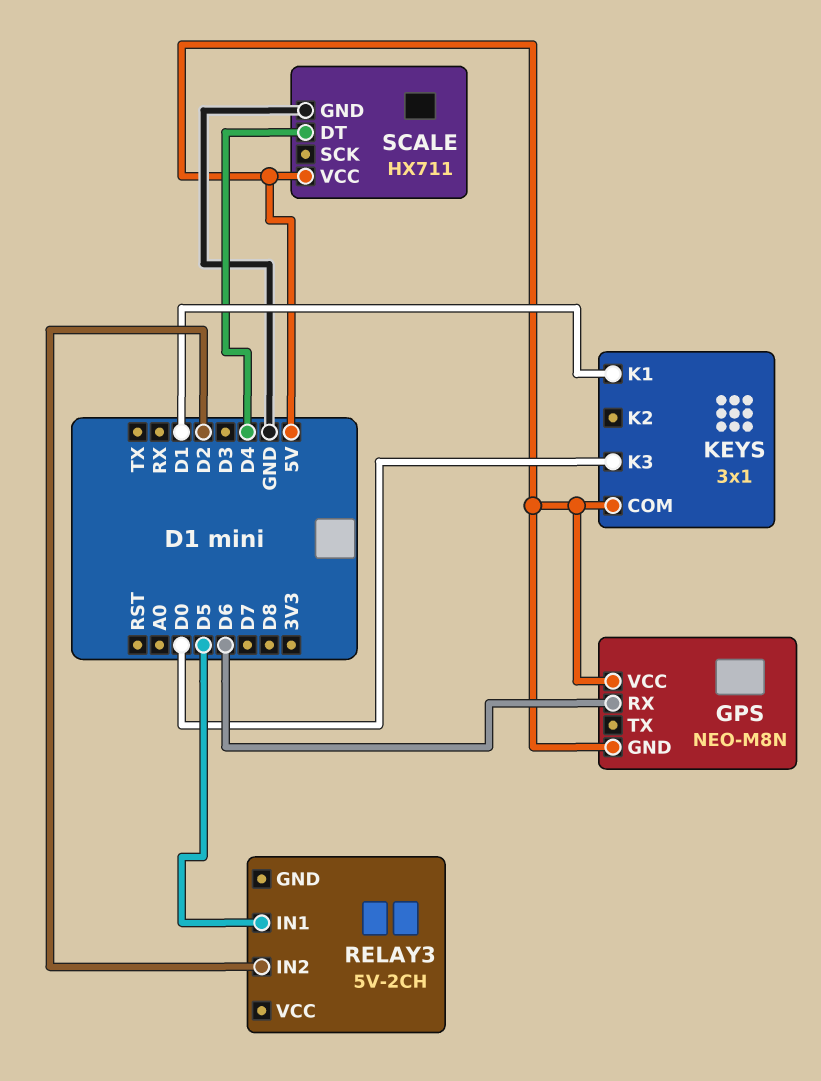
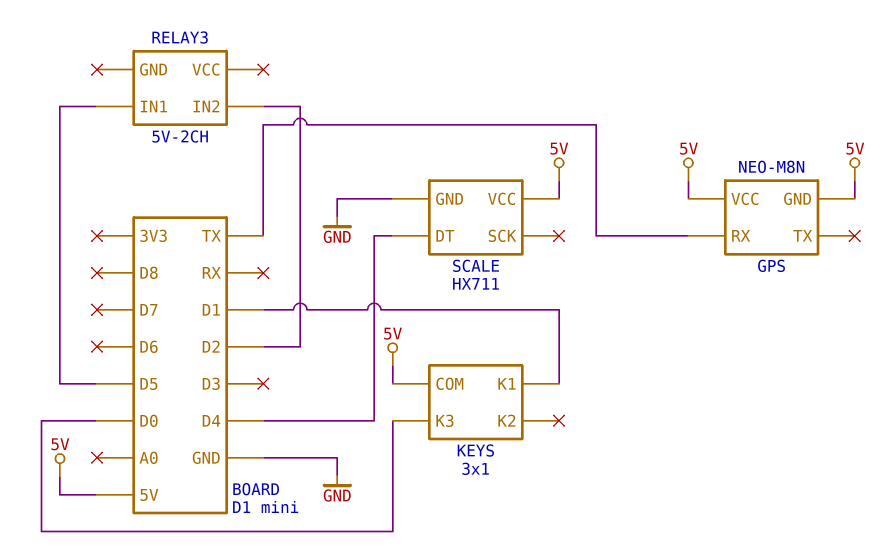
GPS pin RX: D6 -> TX

